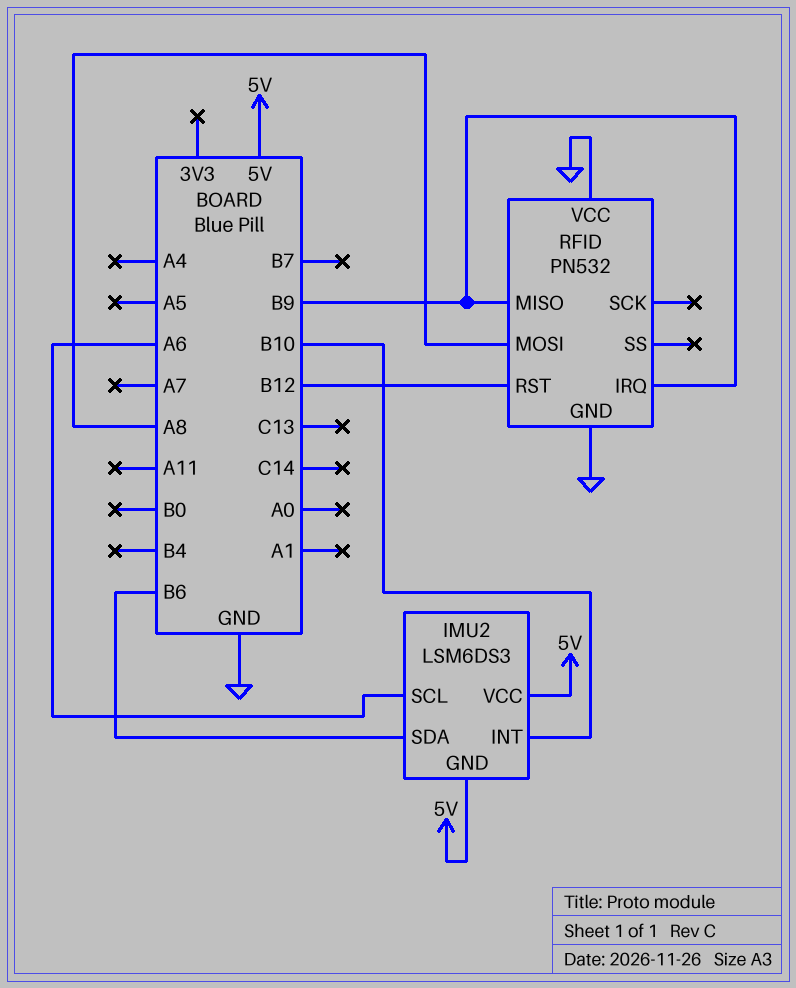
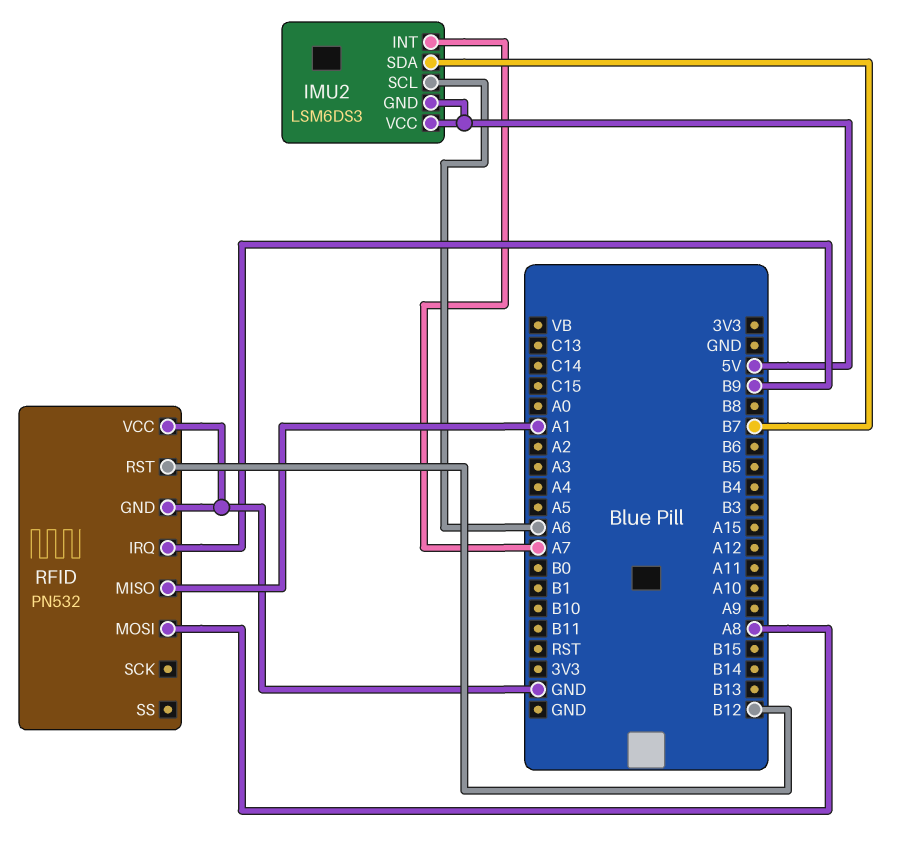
IMU2 pin INT: B10 -> A7
IMU2 pin SDA: B6 -> B7
RFID pin MISO: B9 -> A1

